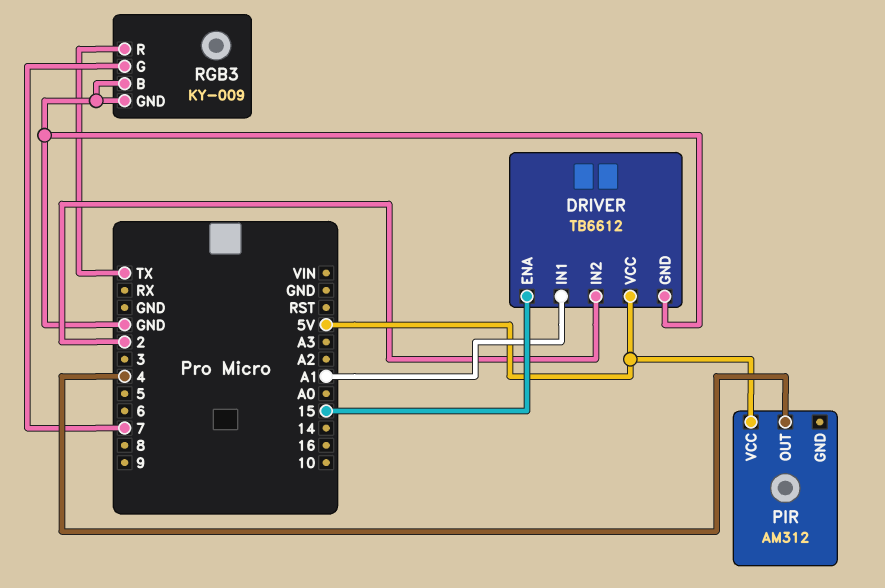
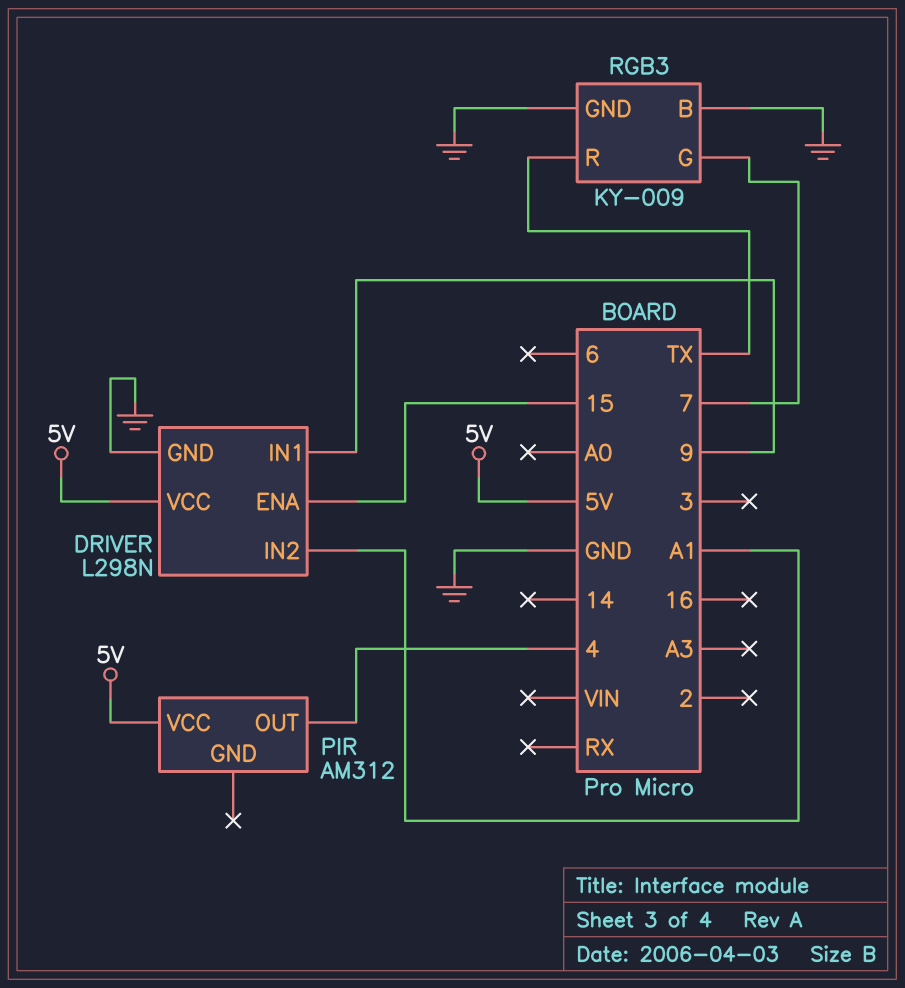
DRIVER: TB6612 -> L298N
DRIVER pin IN1: A1 -> 9
DRIVER pin IN2: 2 -> A1

